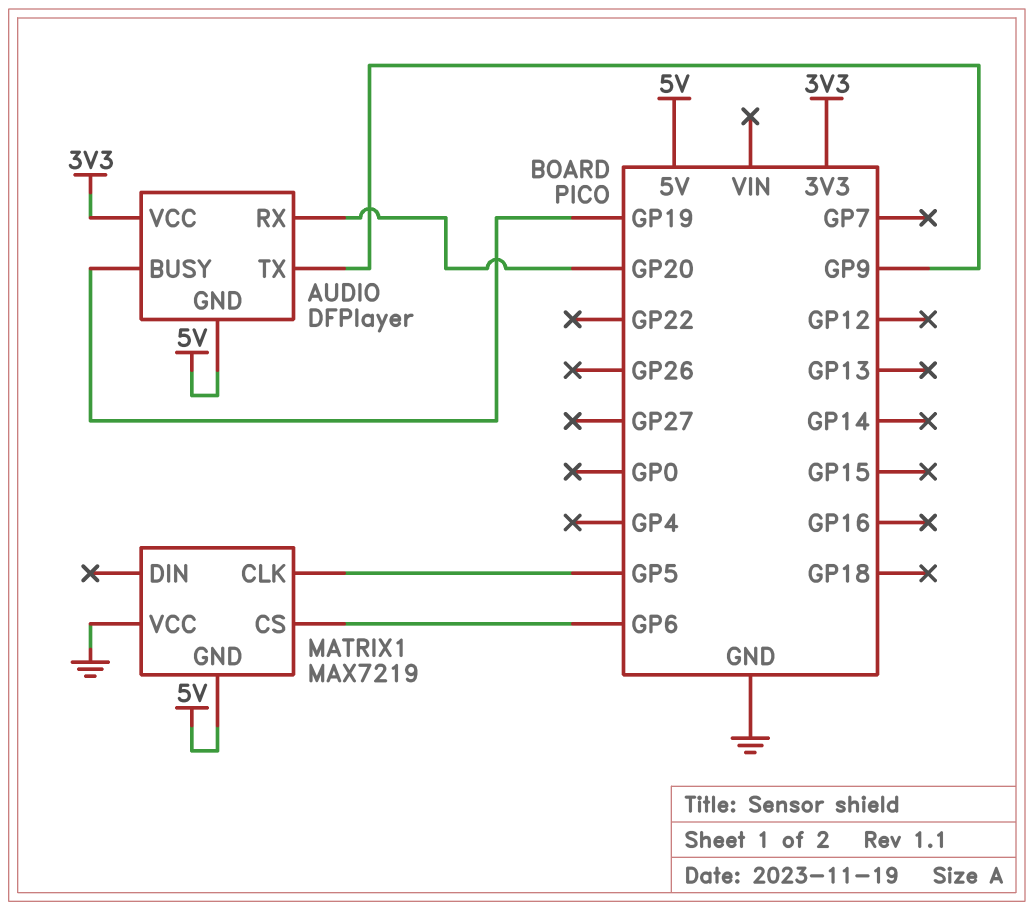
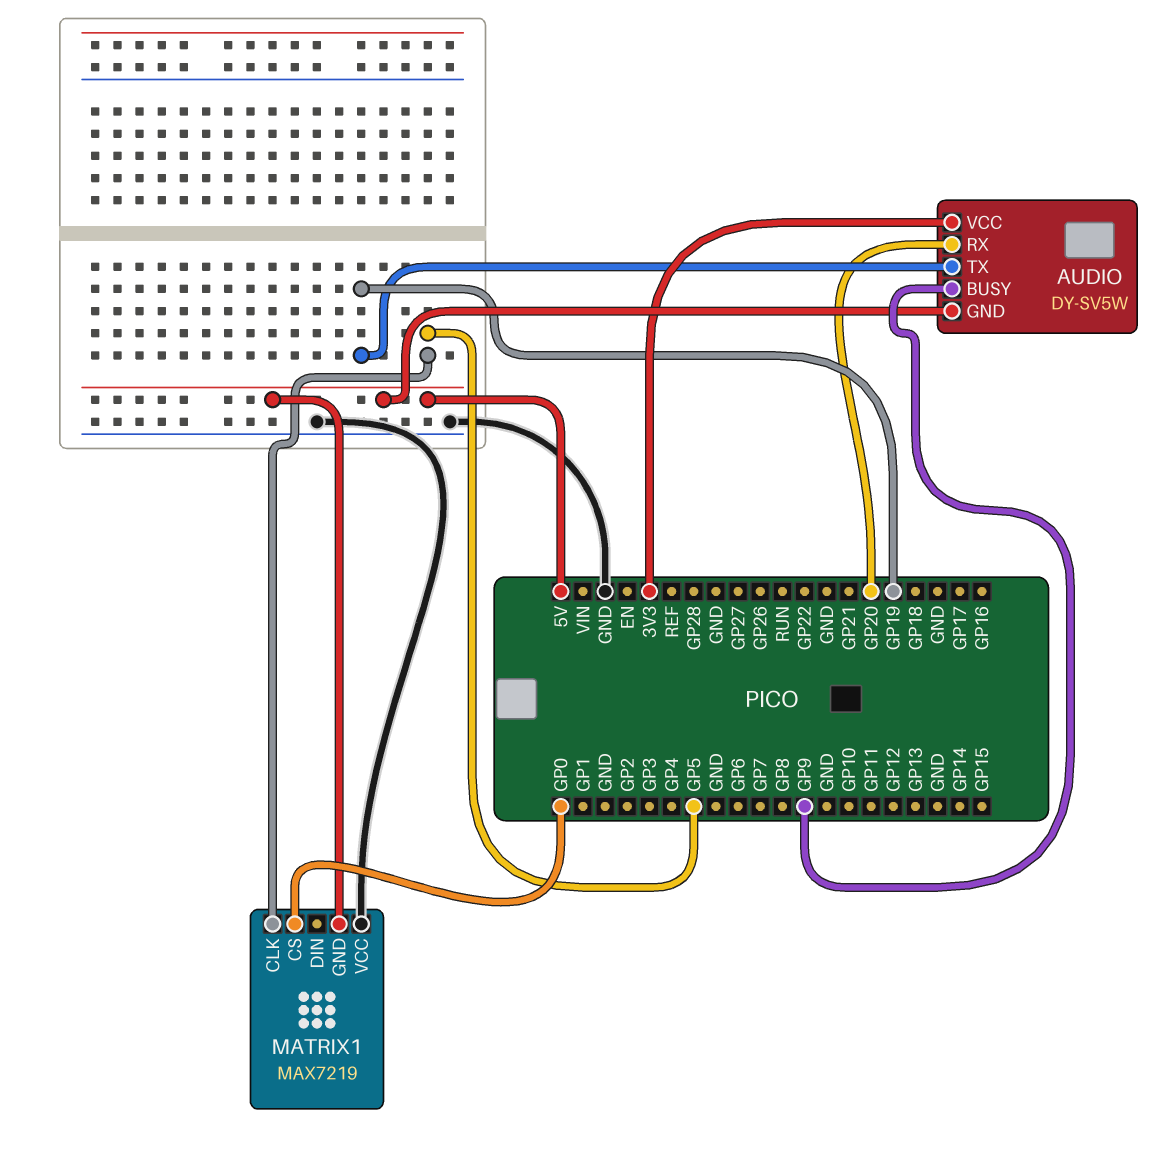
AUDIO: DFPlayer -> DY-SV5W
AUDIO pin BUSY: GP19 -> GP9
AUDIO pin TX: GP9 -> GP19
MATRIX1 pin CS: GP6 -> GP0

